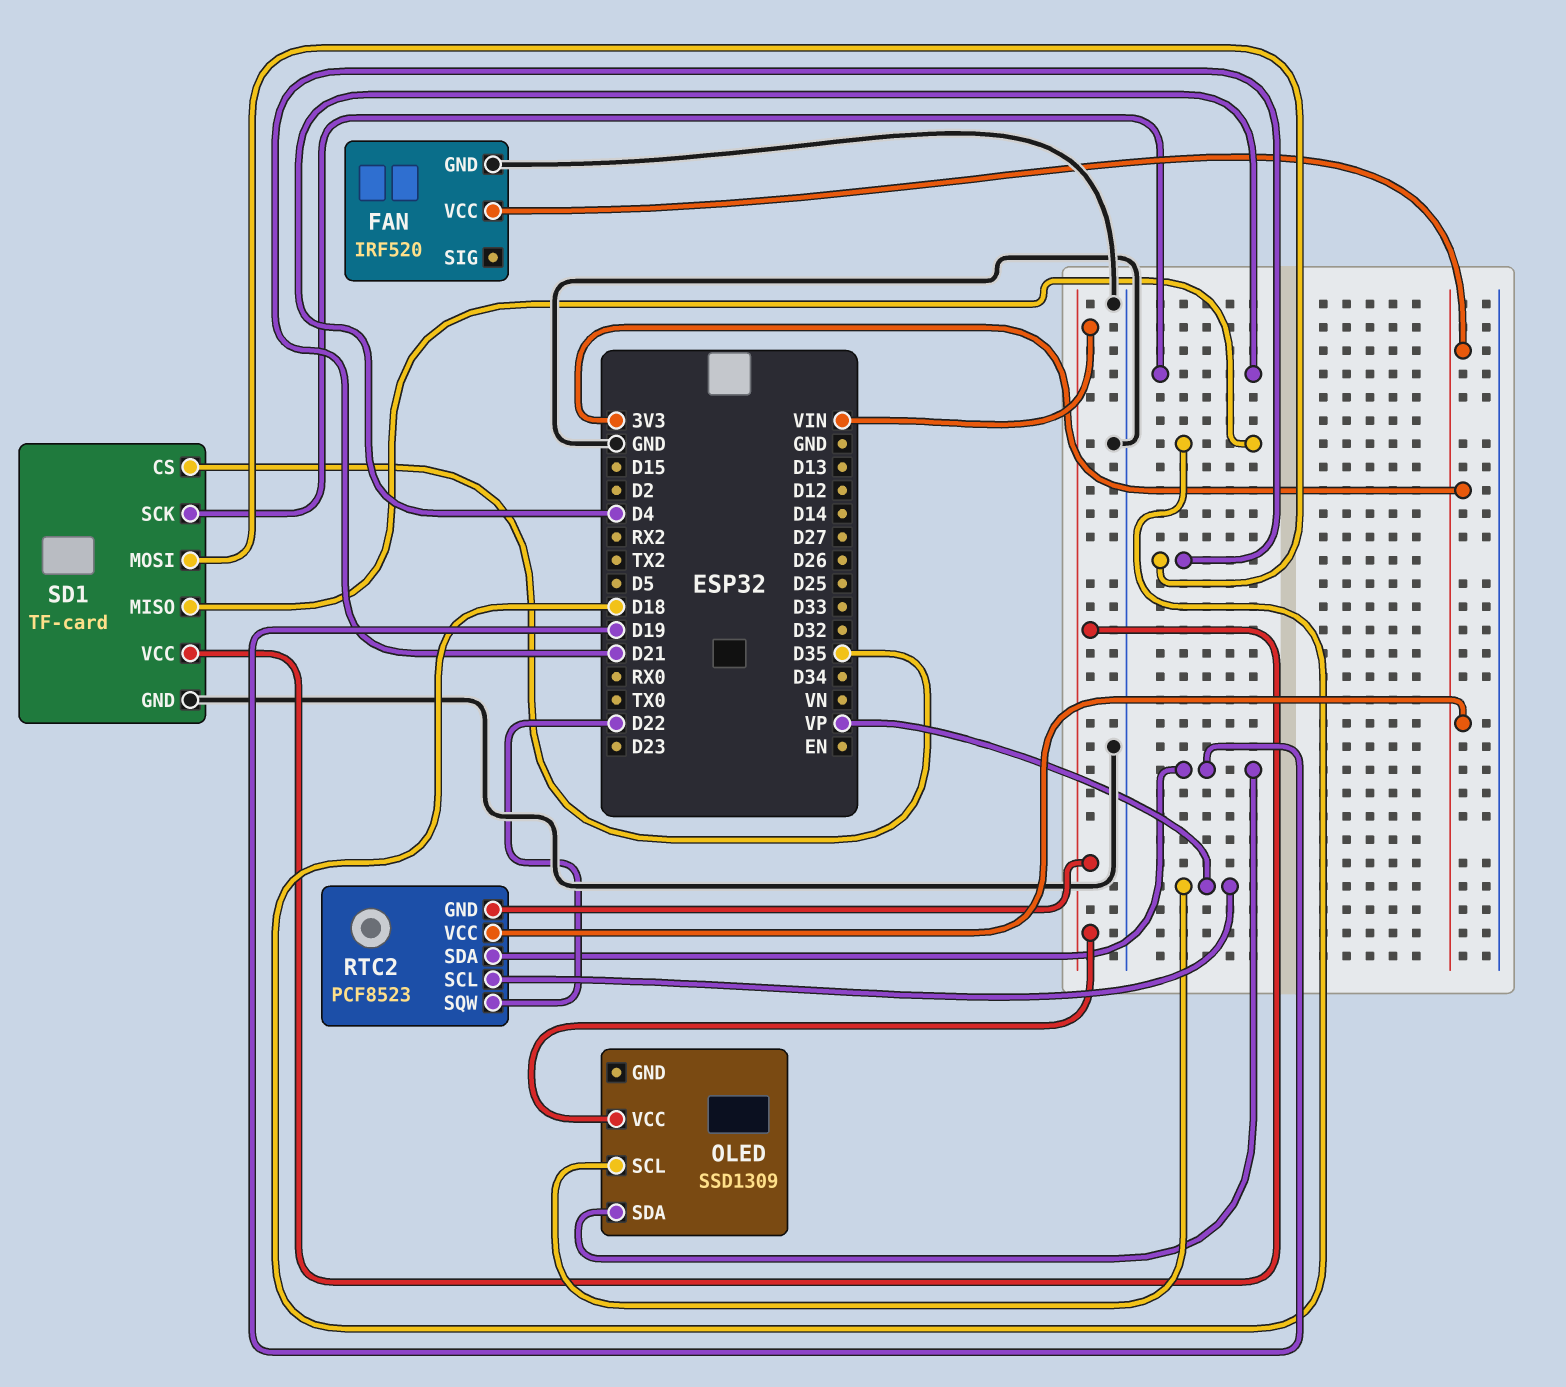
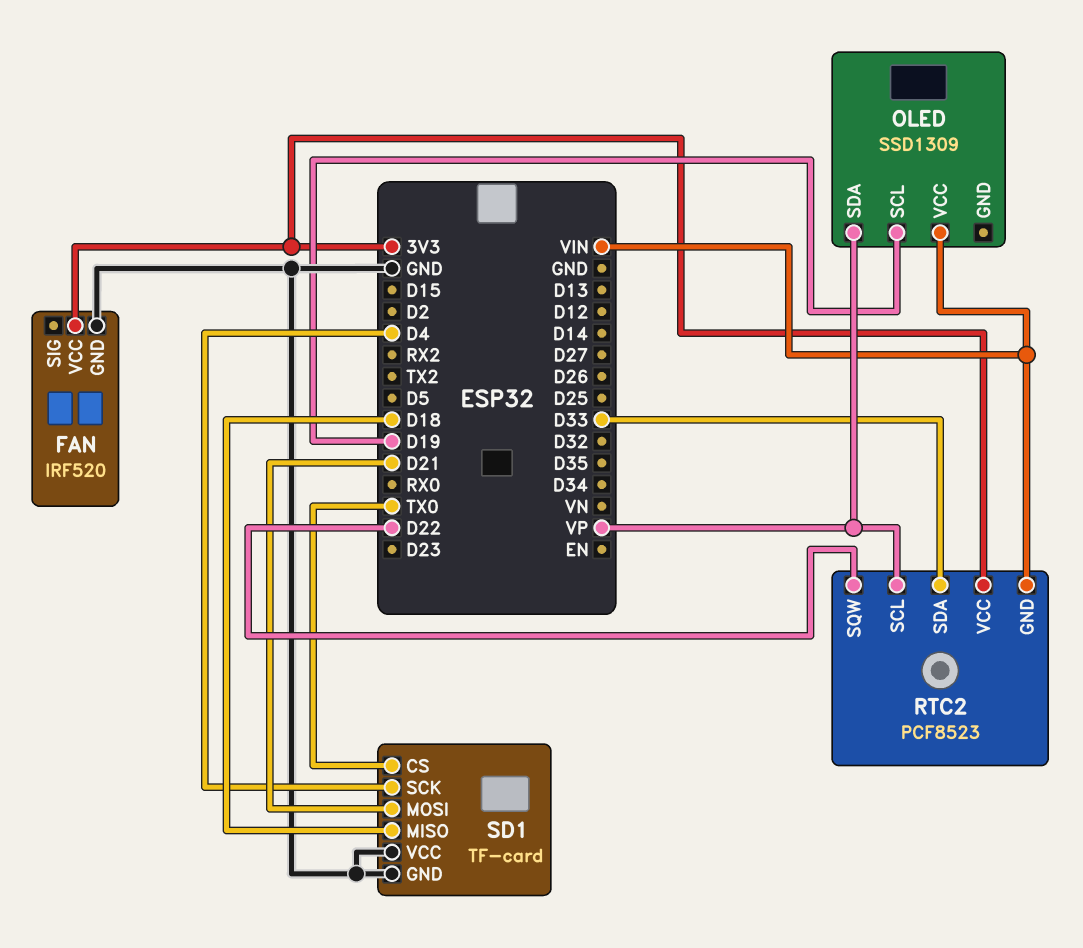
OLED pin SCL: VP -> D19
OLED pin SDA: D19 -> VP
RTC2 pin SDA: D19 -> D33
SD1 pin CS: D35 -> TX0
SD1 pin VCC: VIN -> GND

